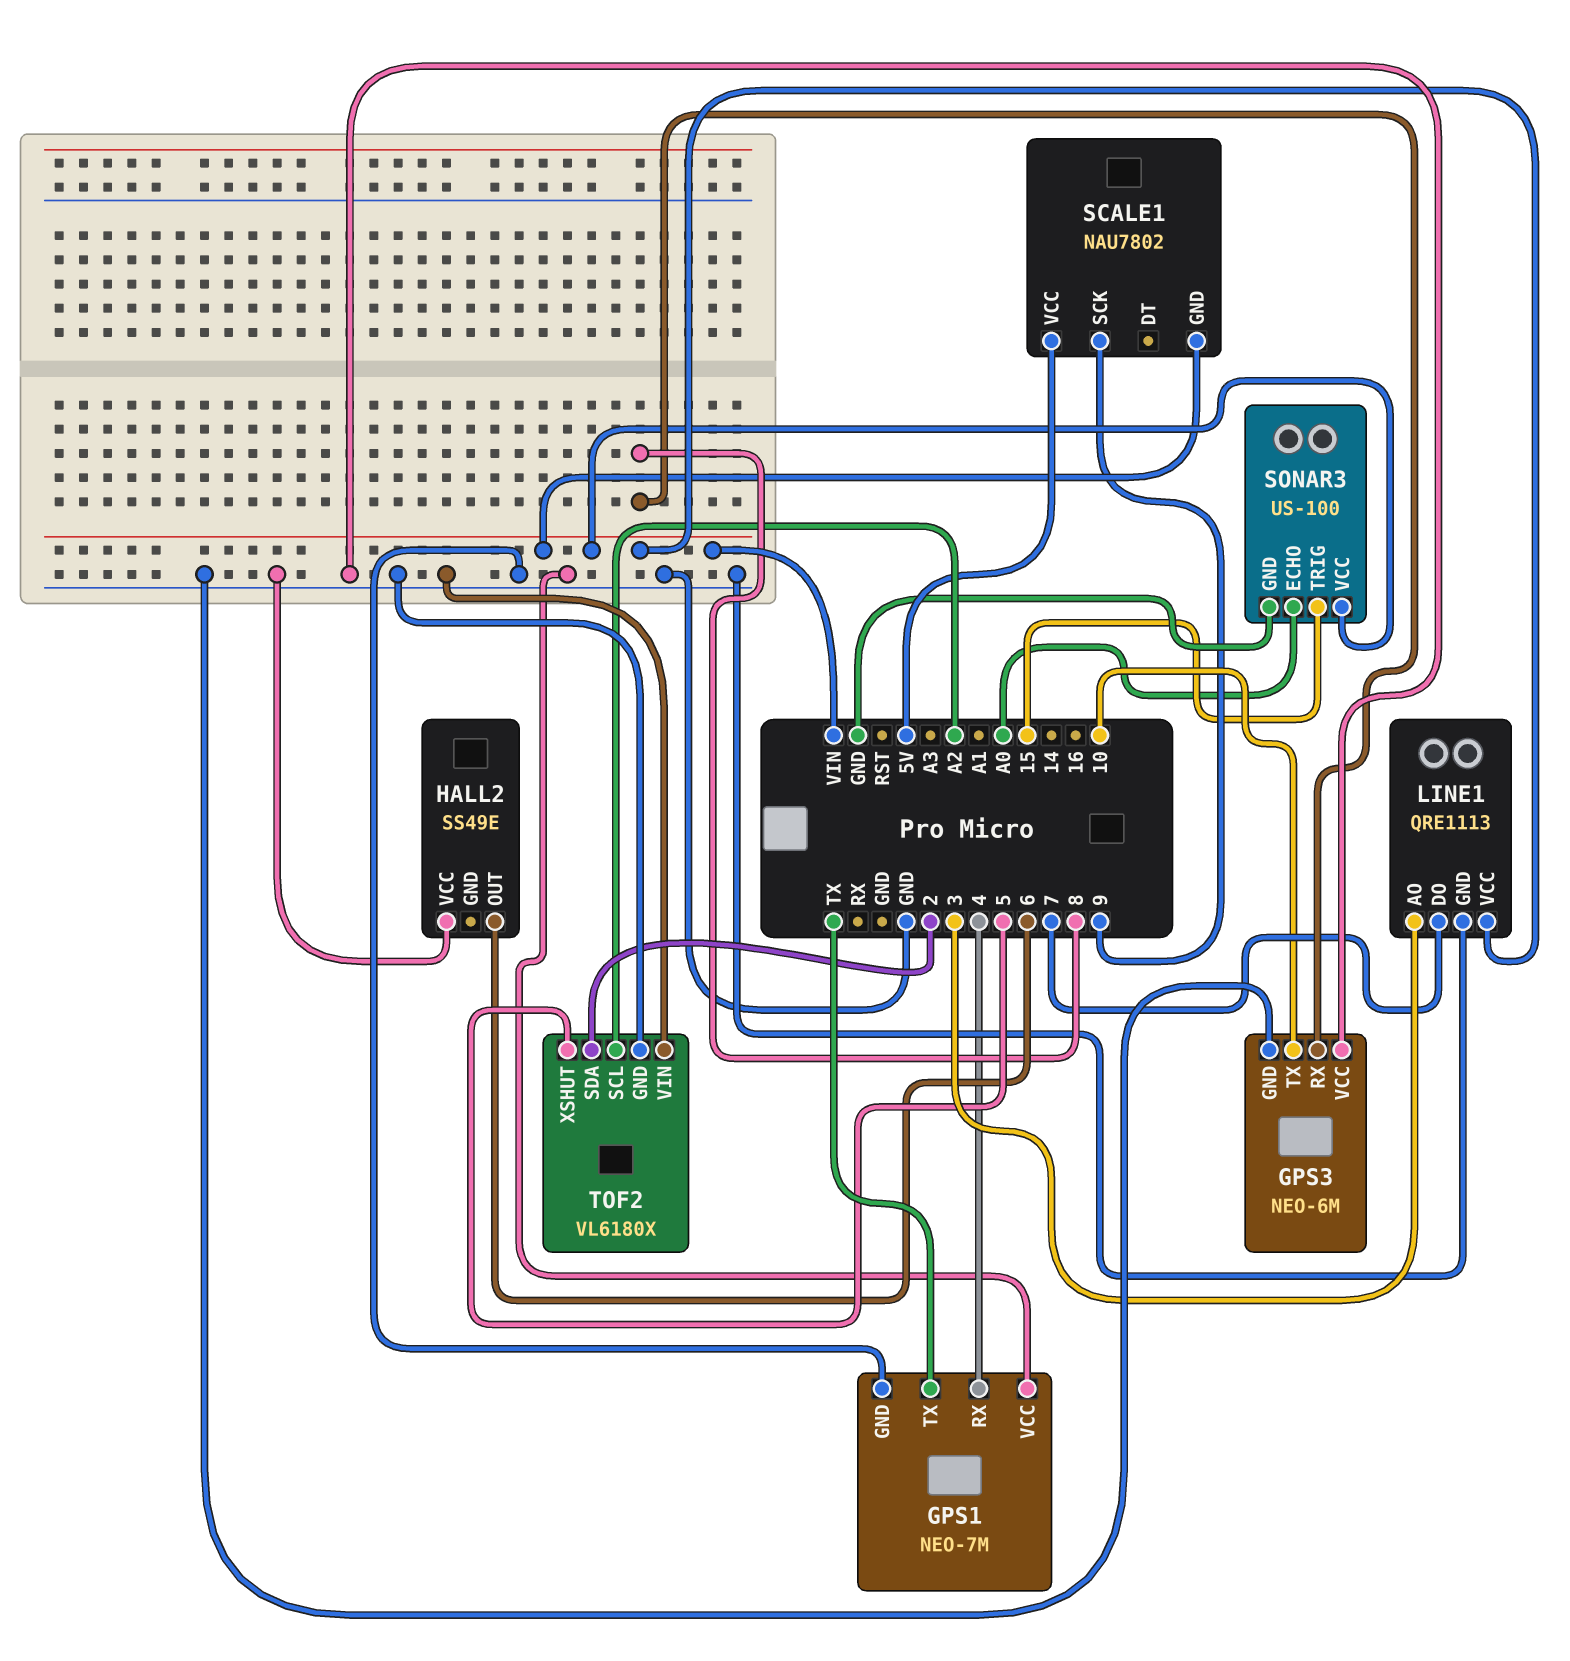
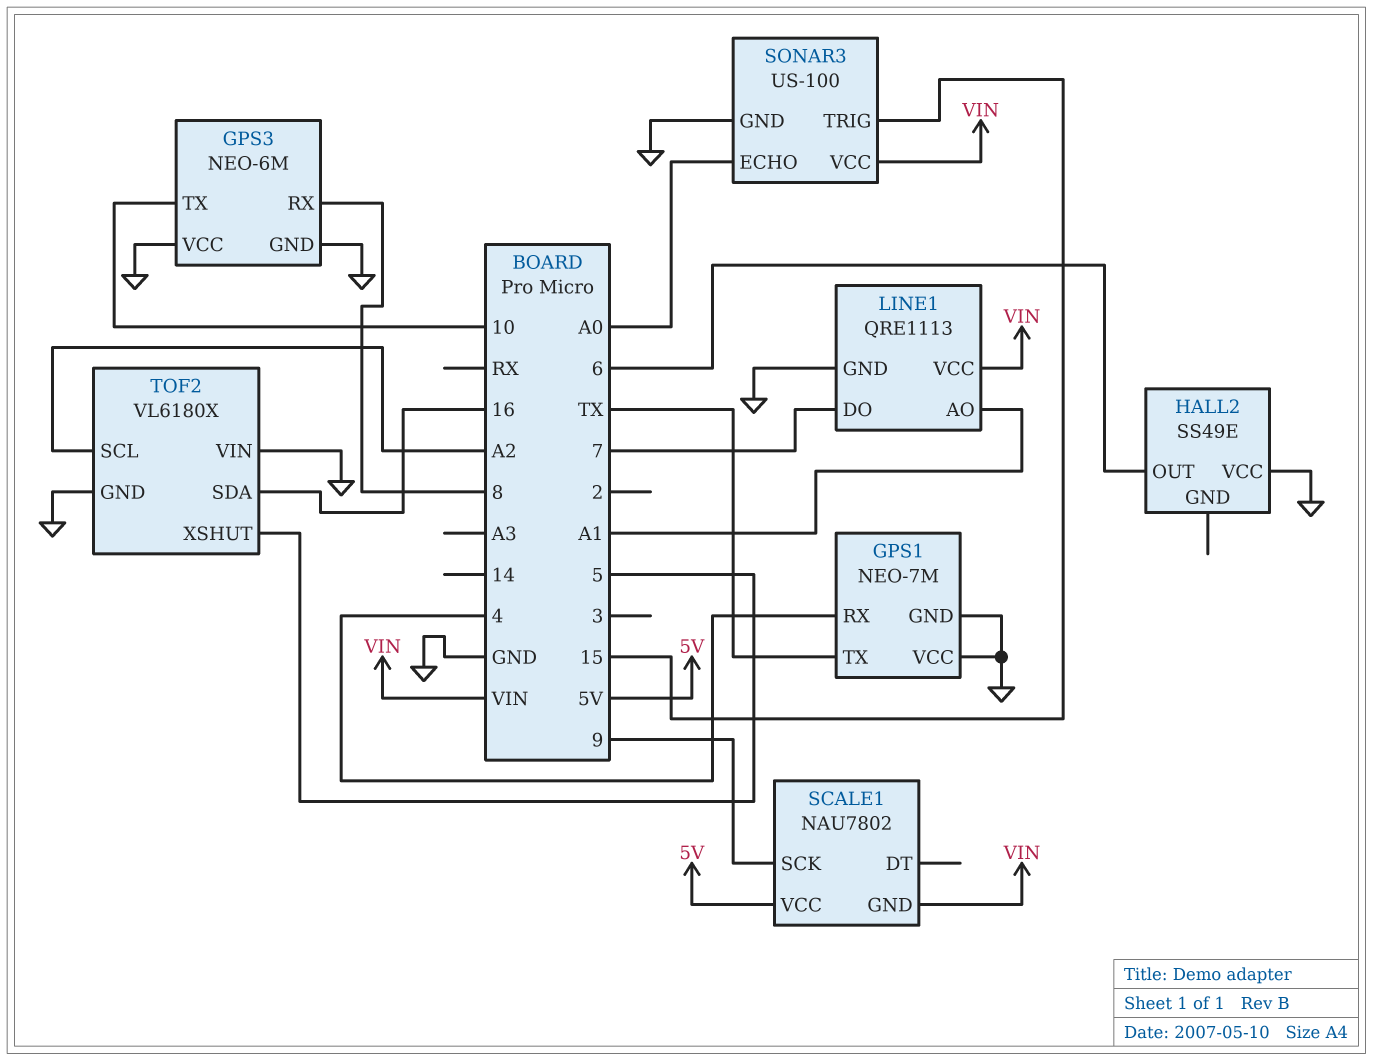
LINE1 pin AO: 3 -> A1
TOF2 pin SDA: 2 -> 16

